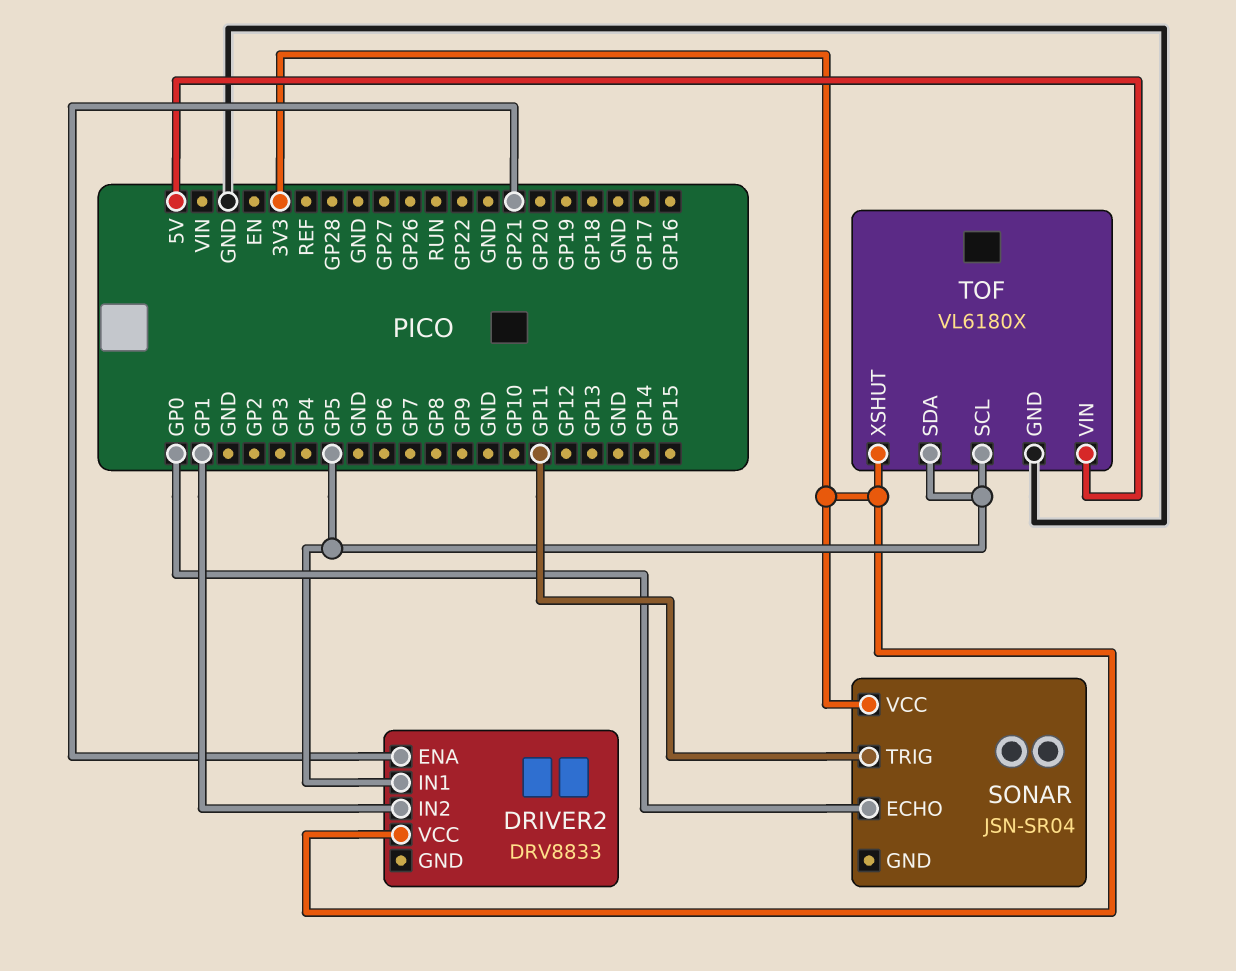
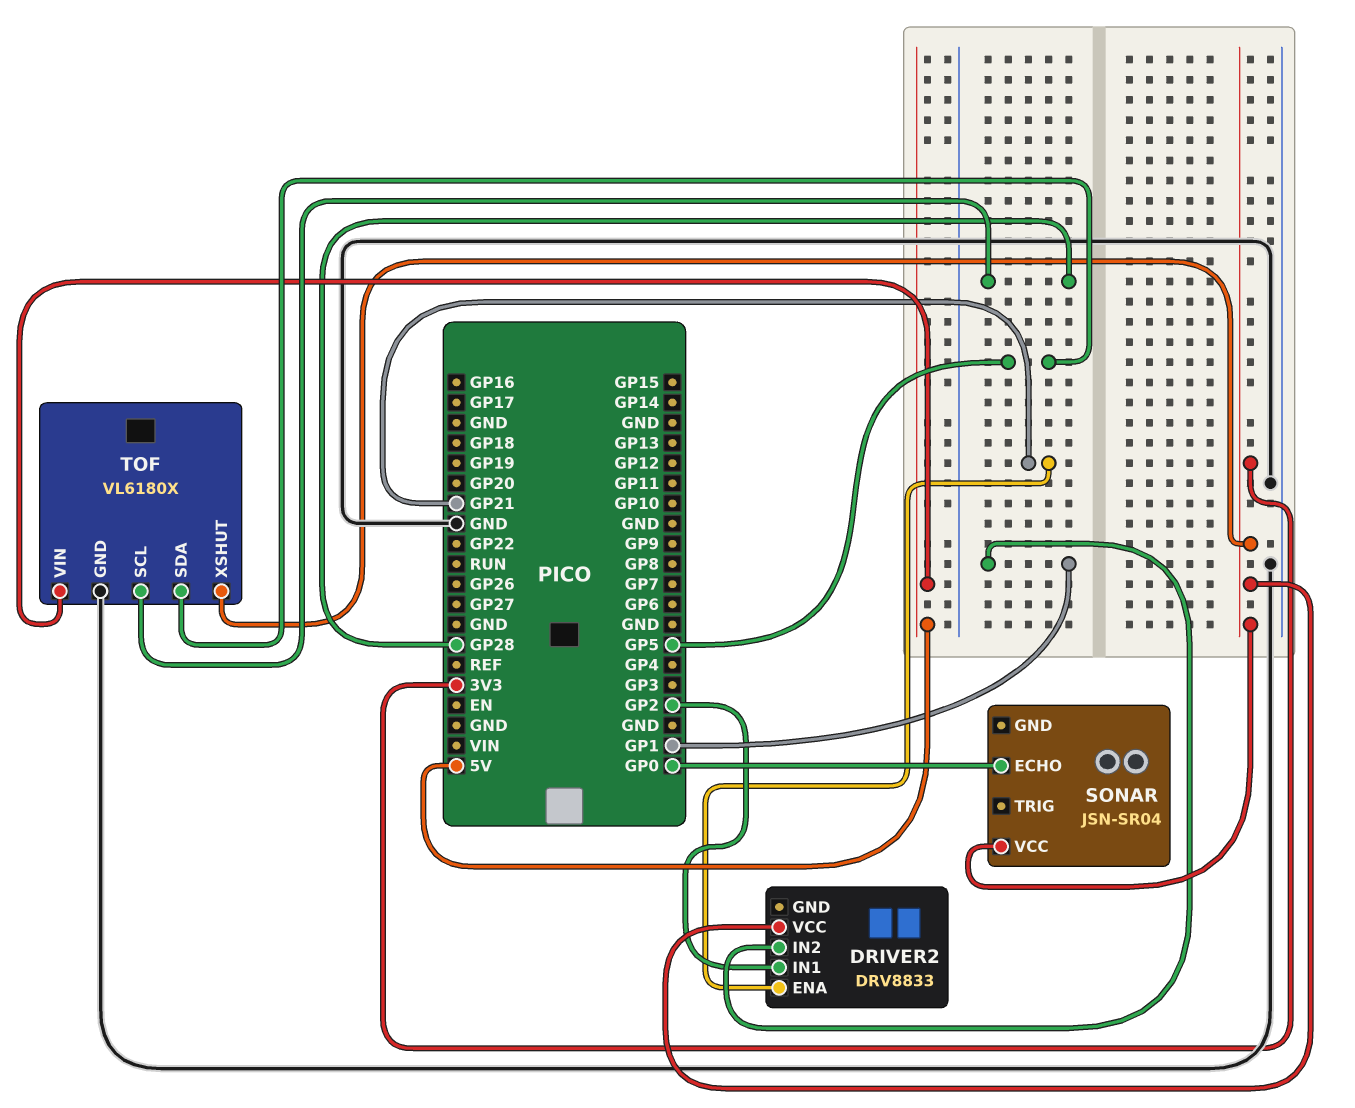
DRIVER2 pin IN1: GP5 -> GP2
SONAR pin TRIG: GP11 -> none
TOF pin SCL: GP5 -> GP28

